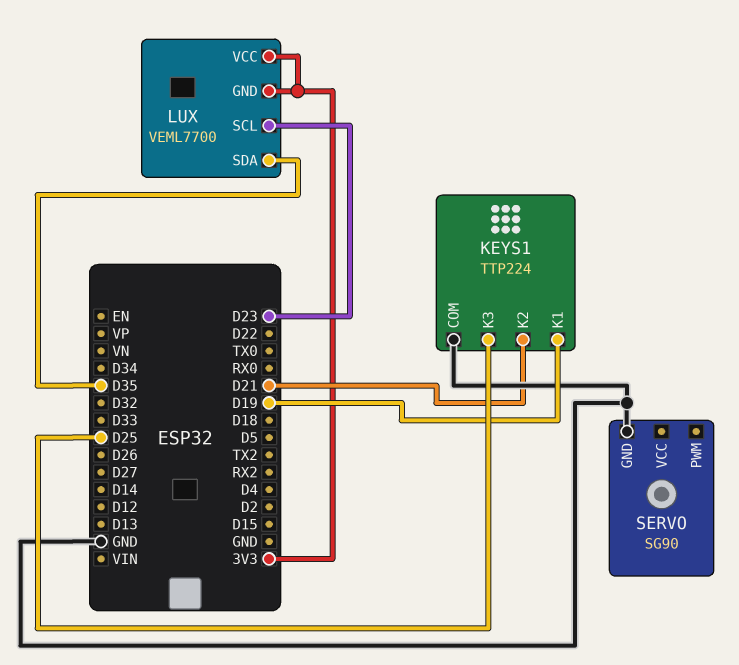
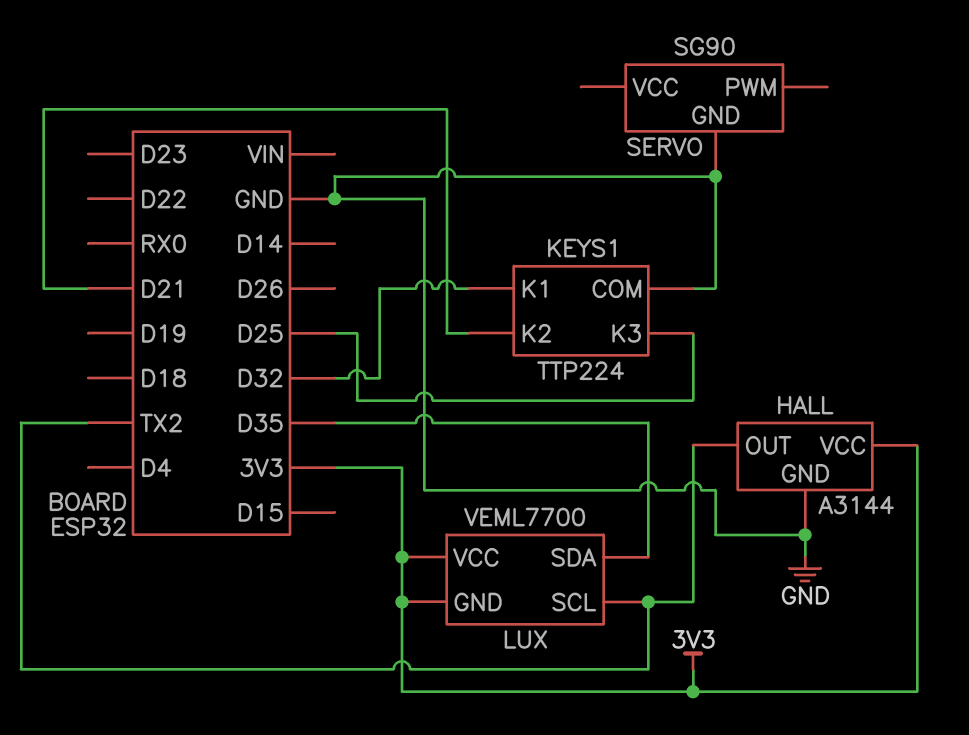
HALL: none -> A3144
HALL pin GND: none -> GND
HALL pin OUT: none -> TX2
HALL pin VCC: none -> 3V3
KEYS1 pin K1: D19 -> D32
LUX pin SCL: D23 -> TX2

